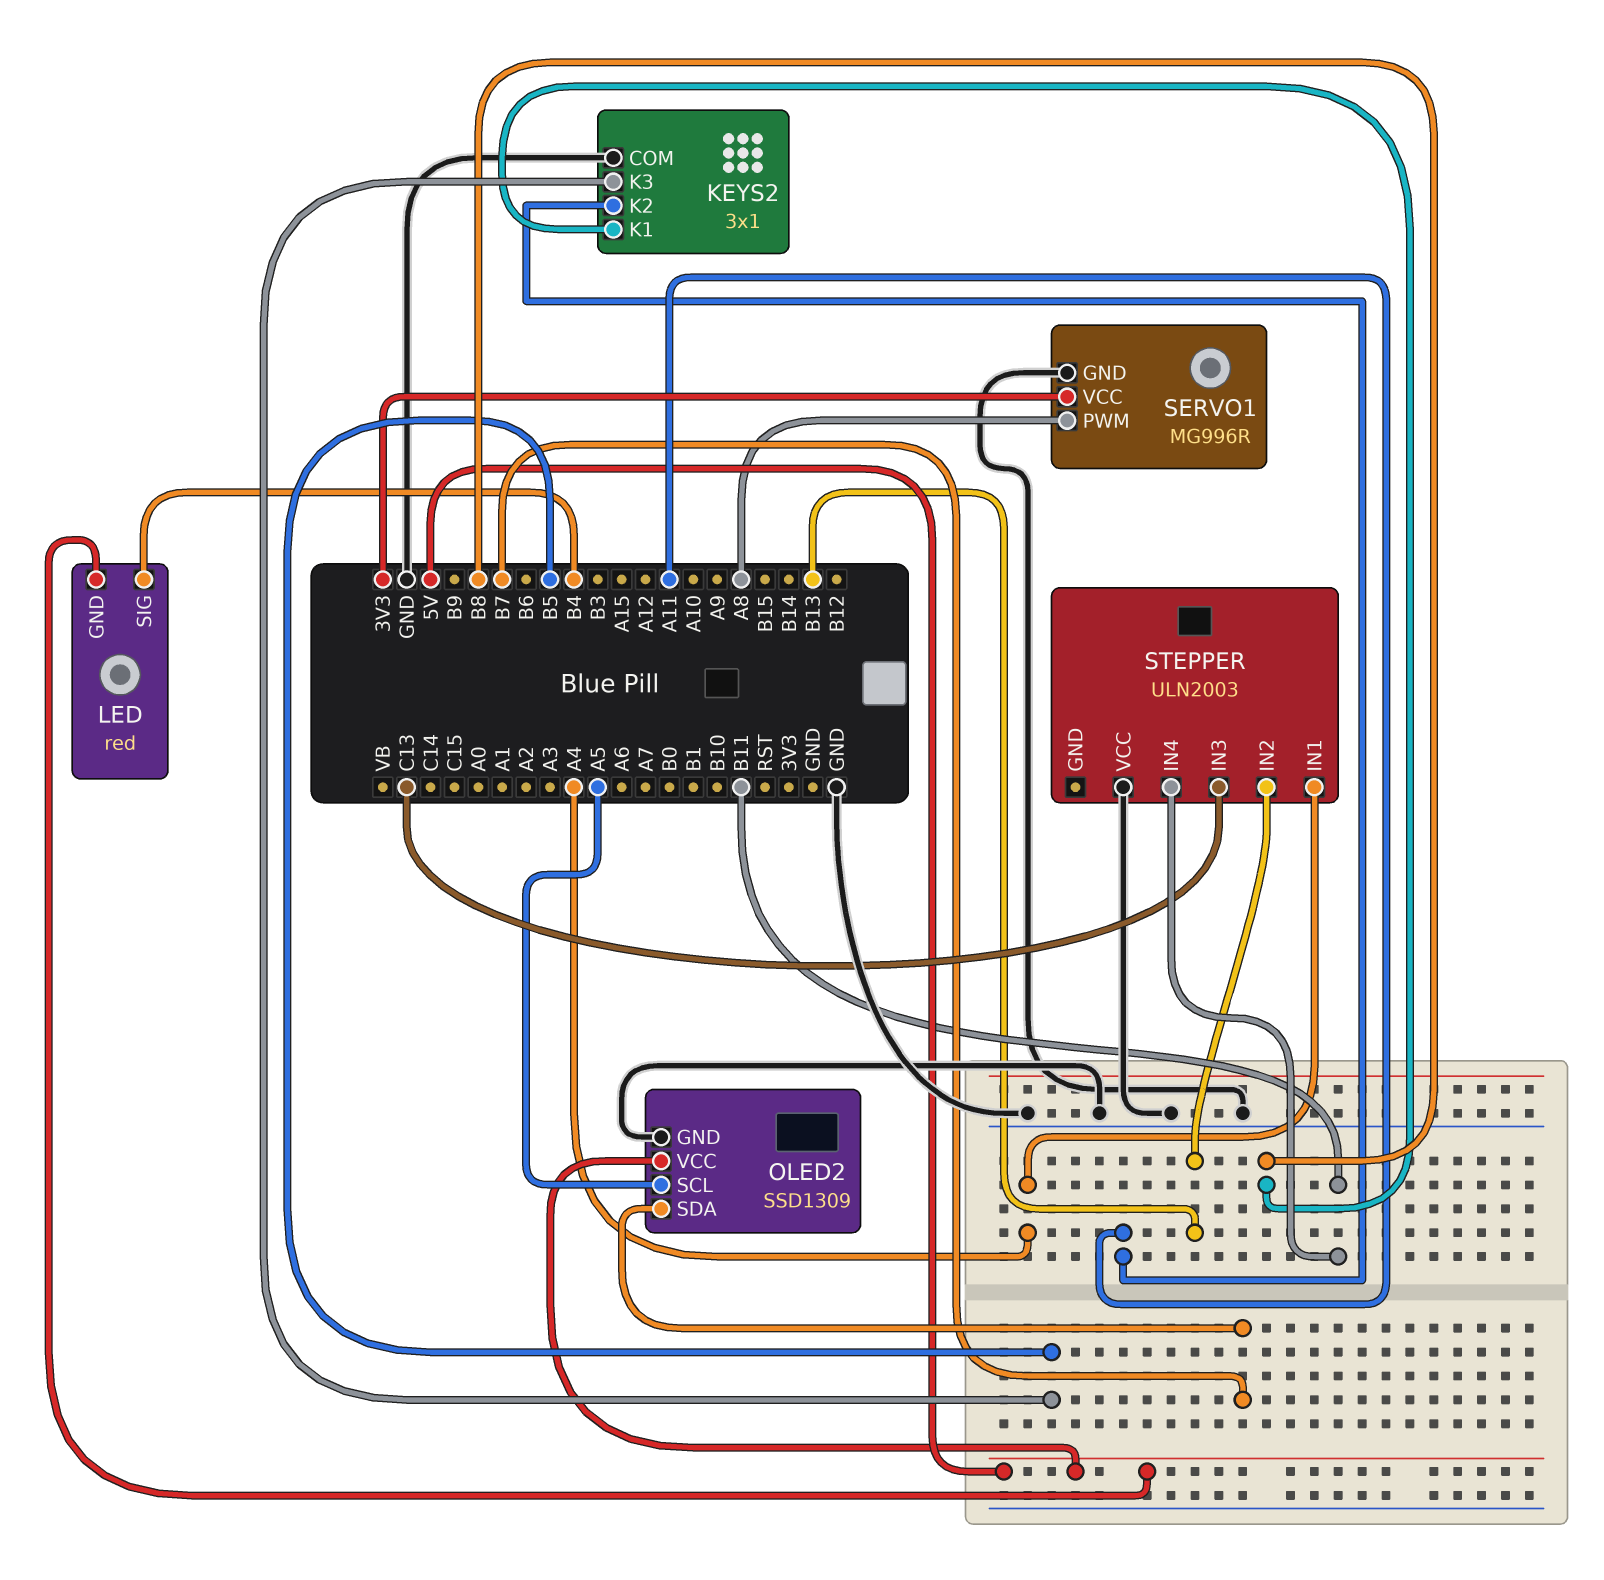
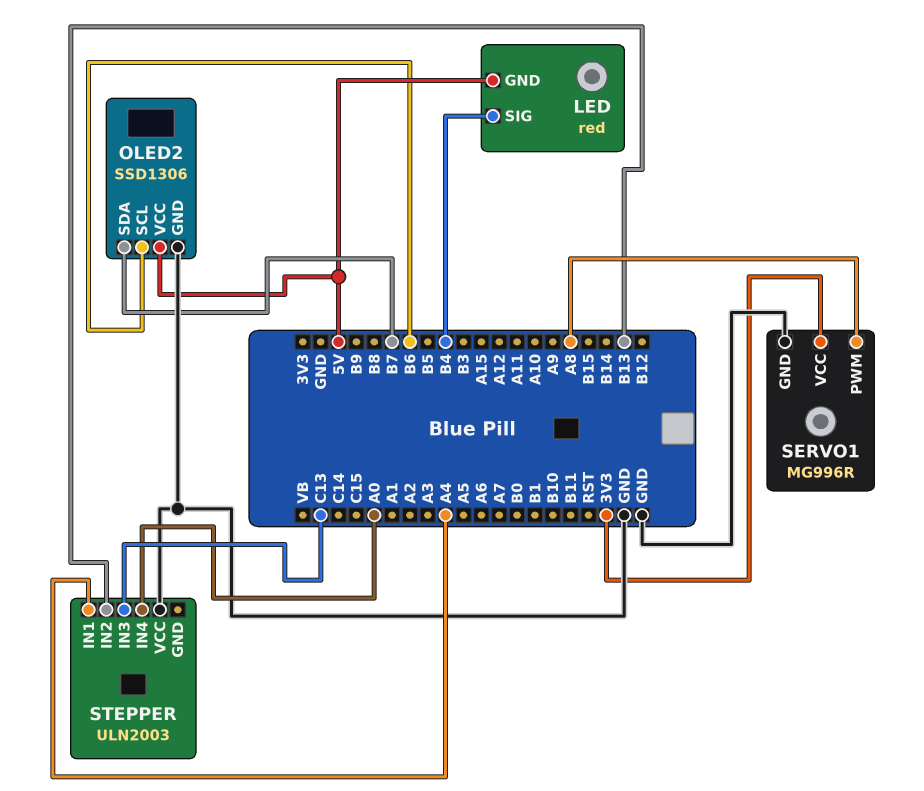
KEYS2: 3x1 -> none
KEYS2 pin COM: GND -> none
KEYS2 pin K1: B8 -> none
KEYS2 pin K2: A11 -> none
KEYS2 pin K3: B5 -> none
OLED2: SSD1309 -> SSD1306
OLED2 pin SCL: A5 -> B6
STEPPER pin IN4: B11 -> A0

